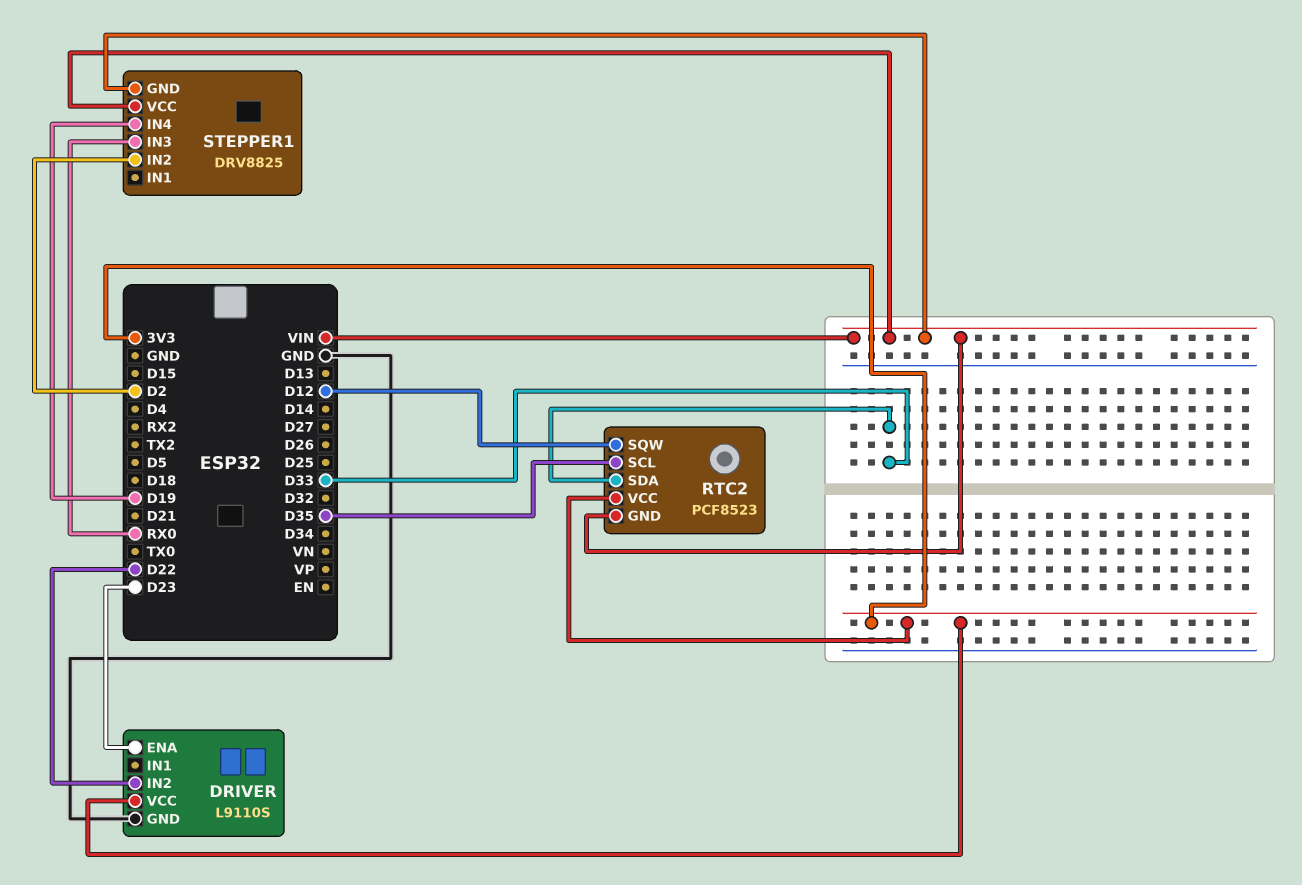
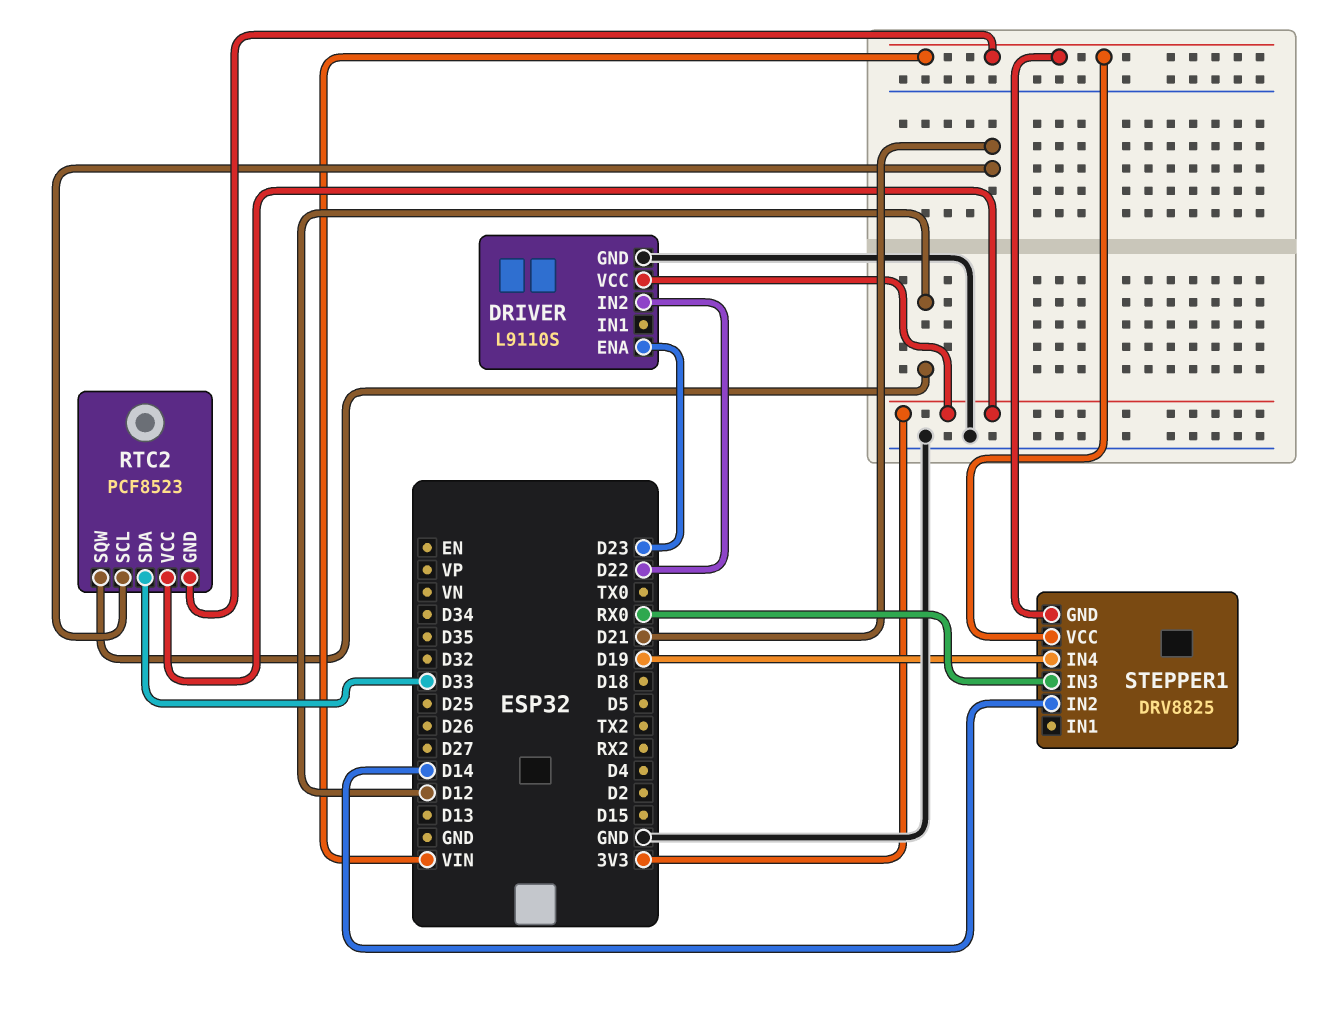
RTC2 pin SCL: D35 -> D21
STEPPER1 pin IN2: D2 -> D14

